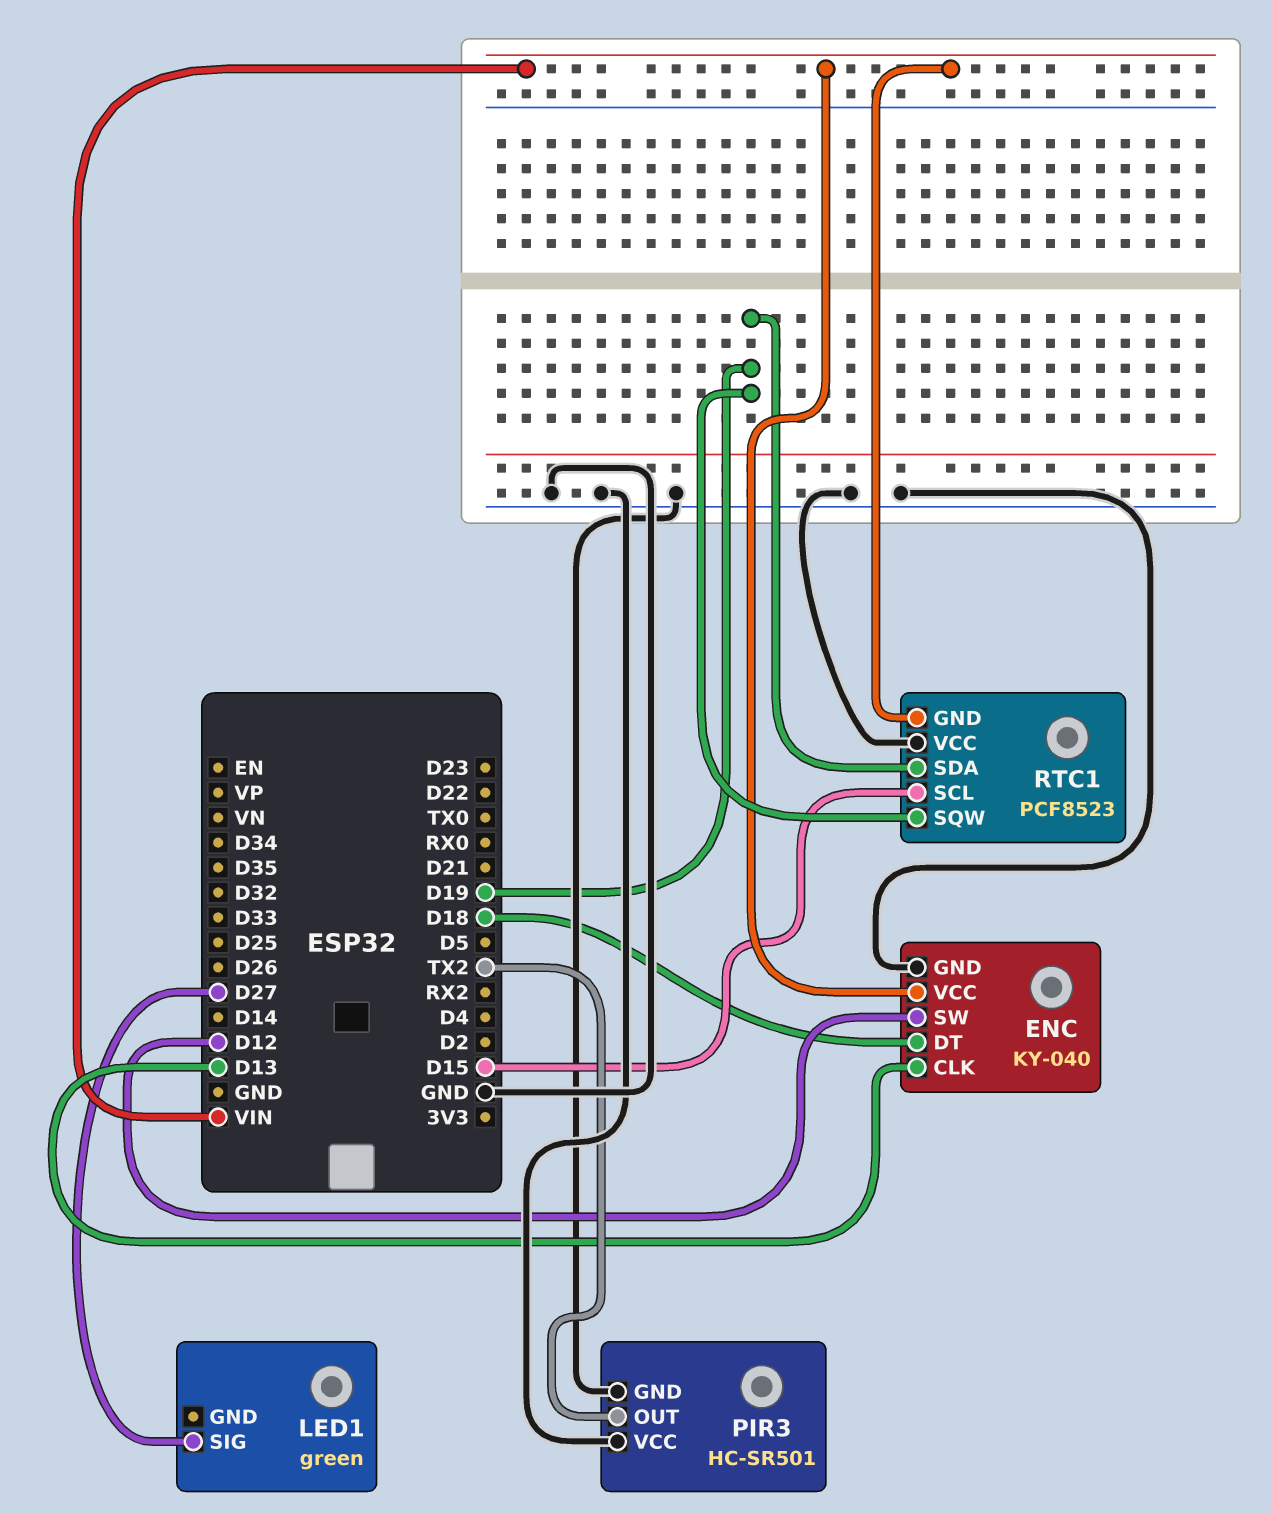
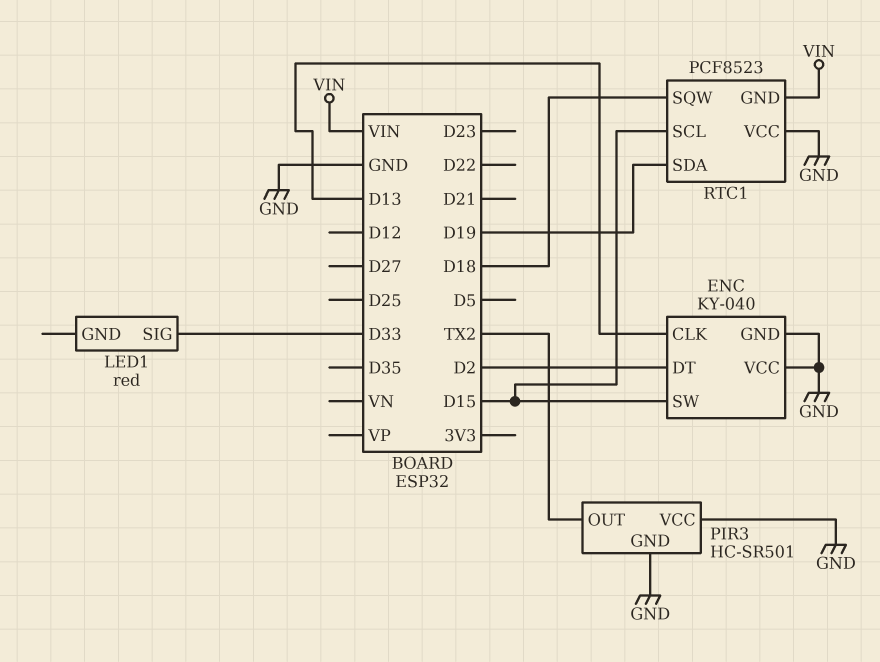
ENC pin DT: D18 -> D2
ENC pin SW: D12 -> D15
ENC pin VCC: VIN -> GND
LED1: green -> red
LED1 pin SIG: D27 -> D33
RTC1 pin SQW: D19 -> D18

